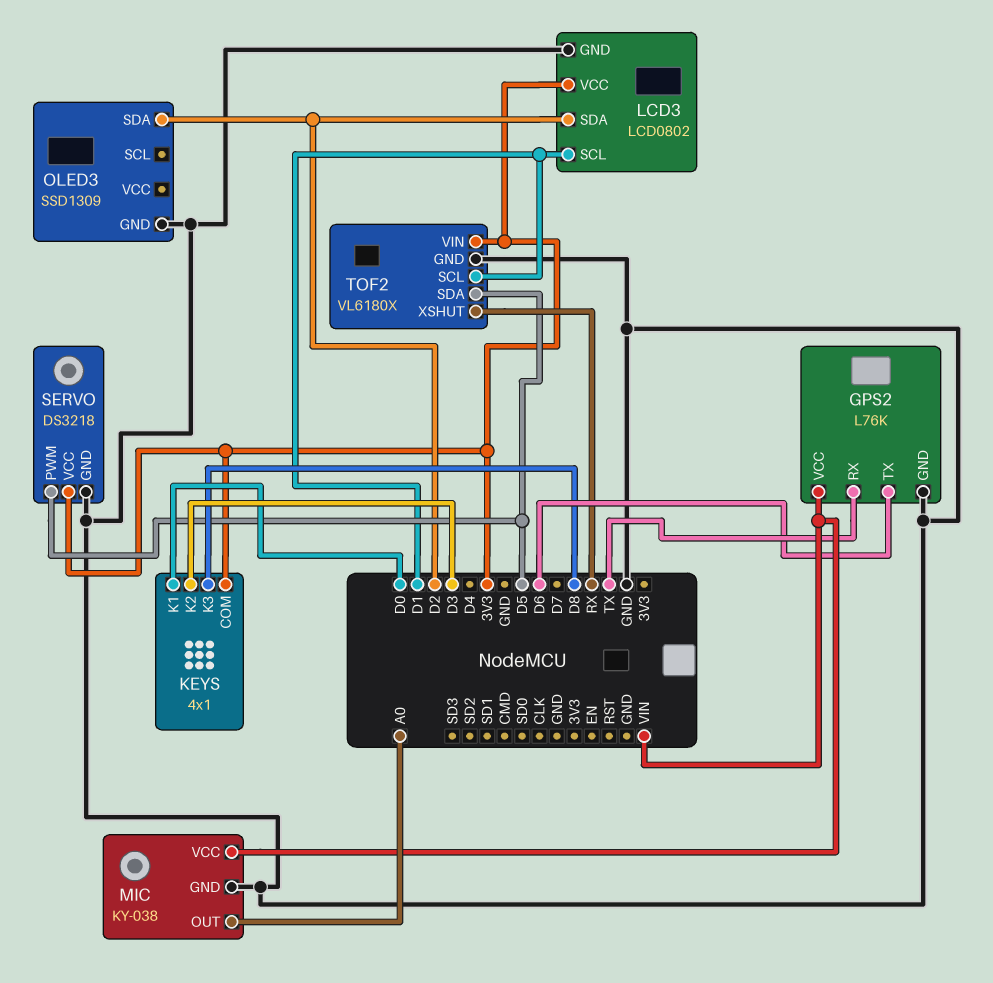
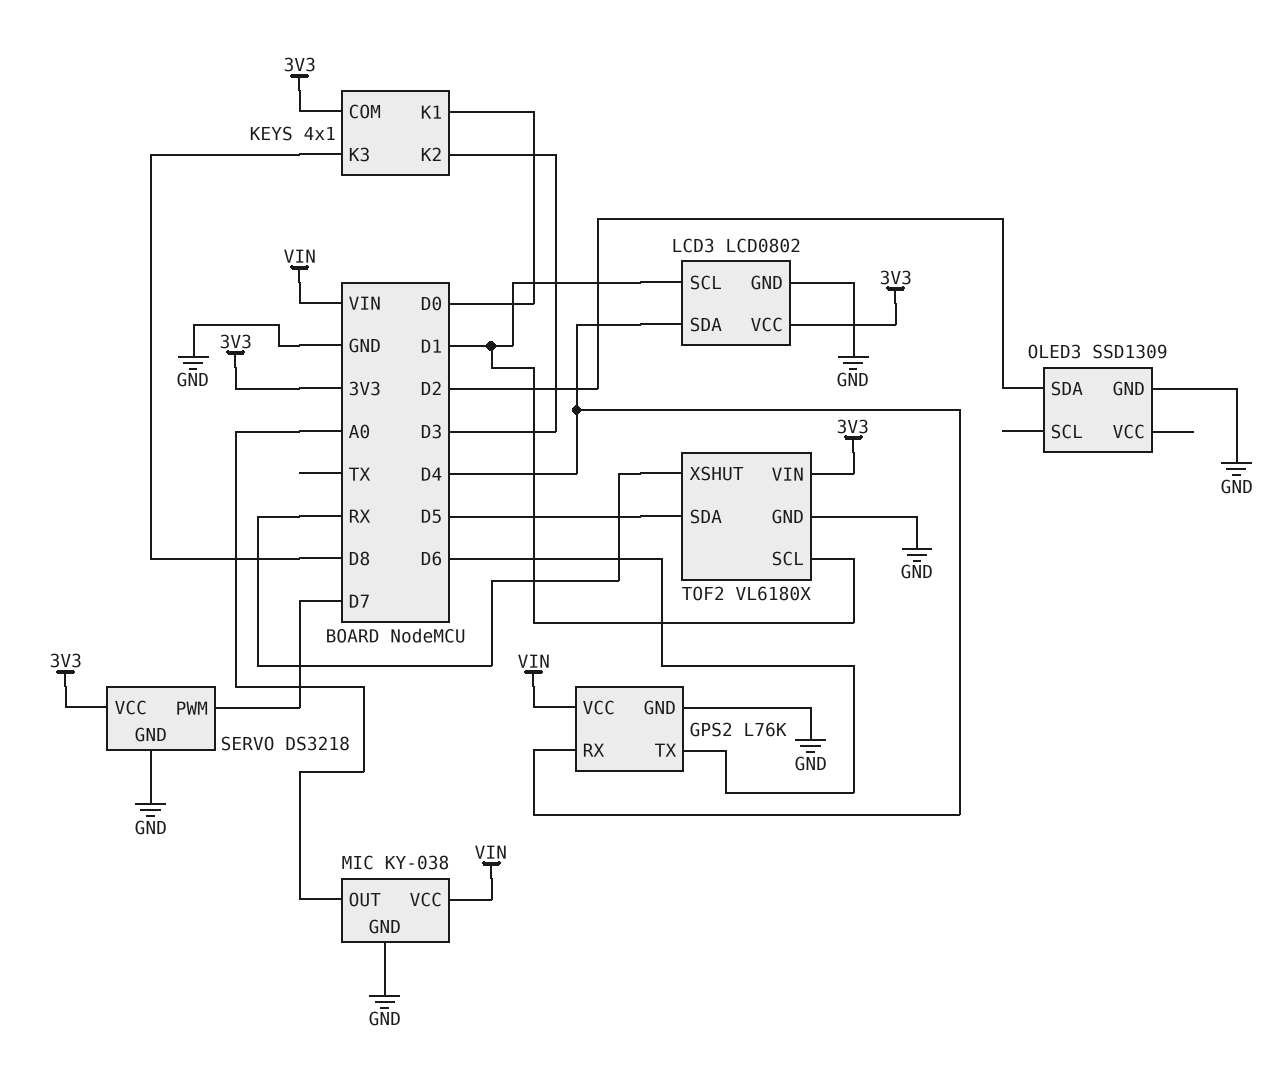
GPS2 pin RX: TX -> D4
LCD3 pin SDA: D2 -> D4
SERVO pin PWM: D5 -> D7

